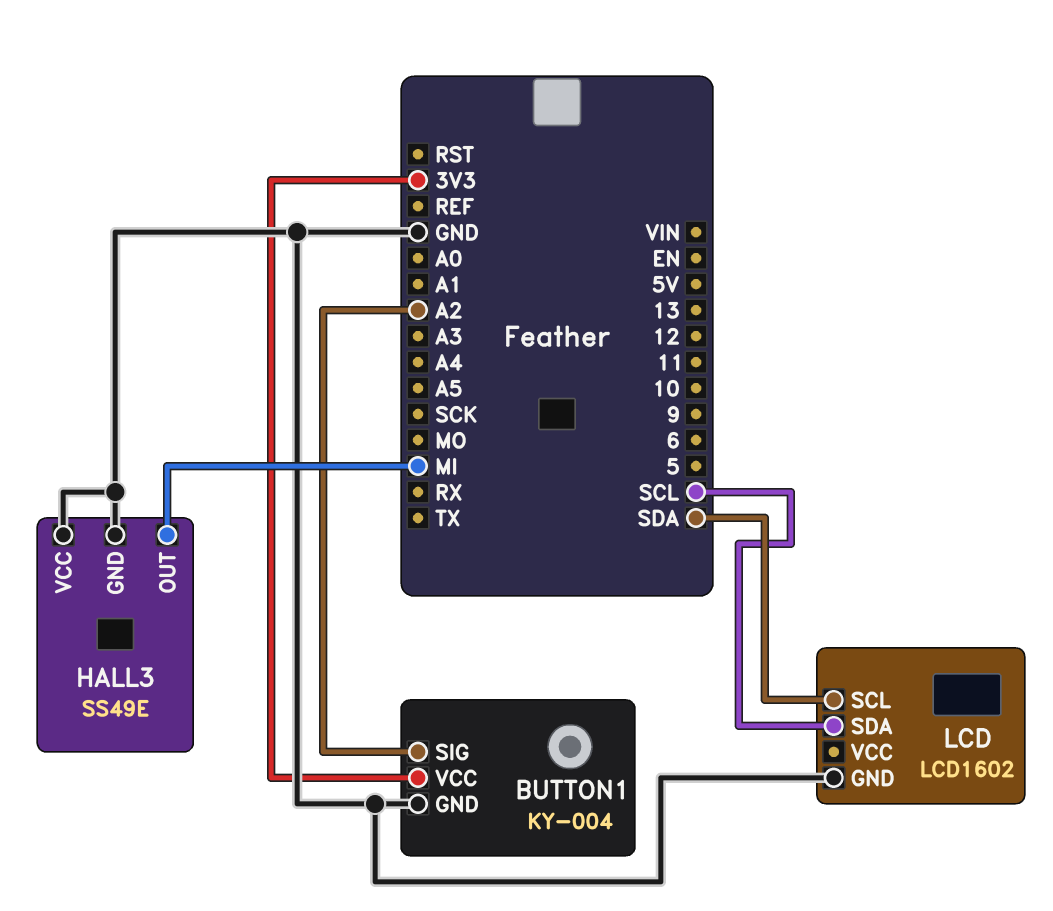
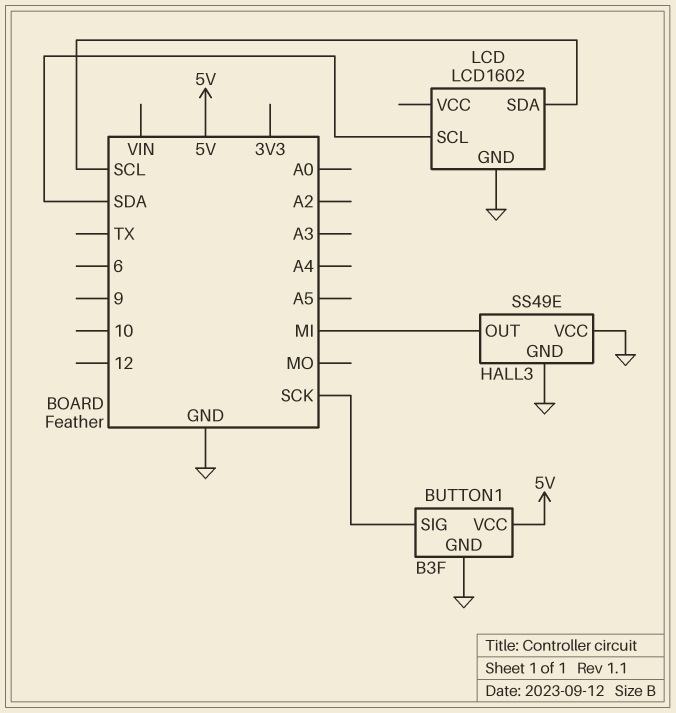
BUTTON1: KY-004 -> B3F
BUTTON1 pin SIG: A2 -> SCK
BUTTON1 pin VCC: 3V3 -> 5V

